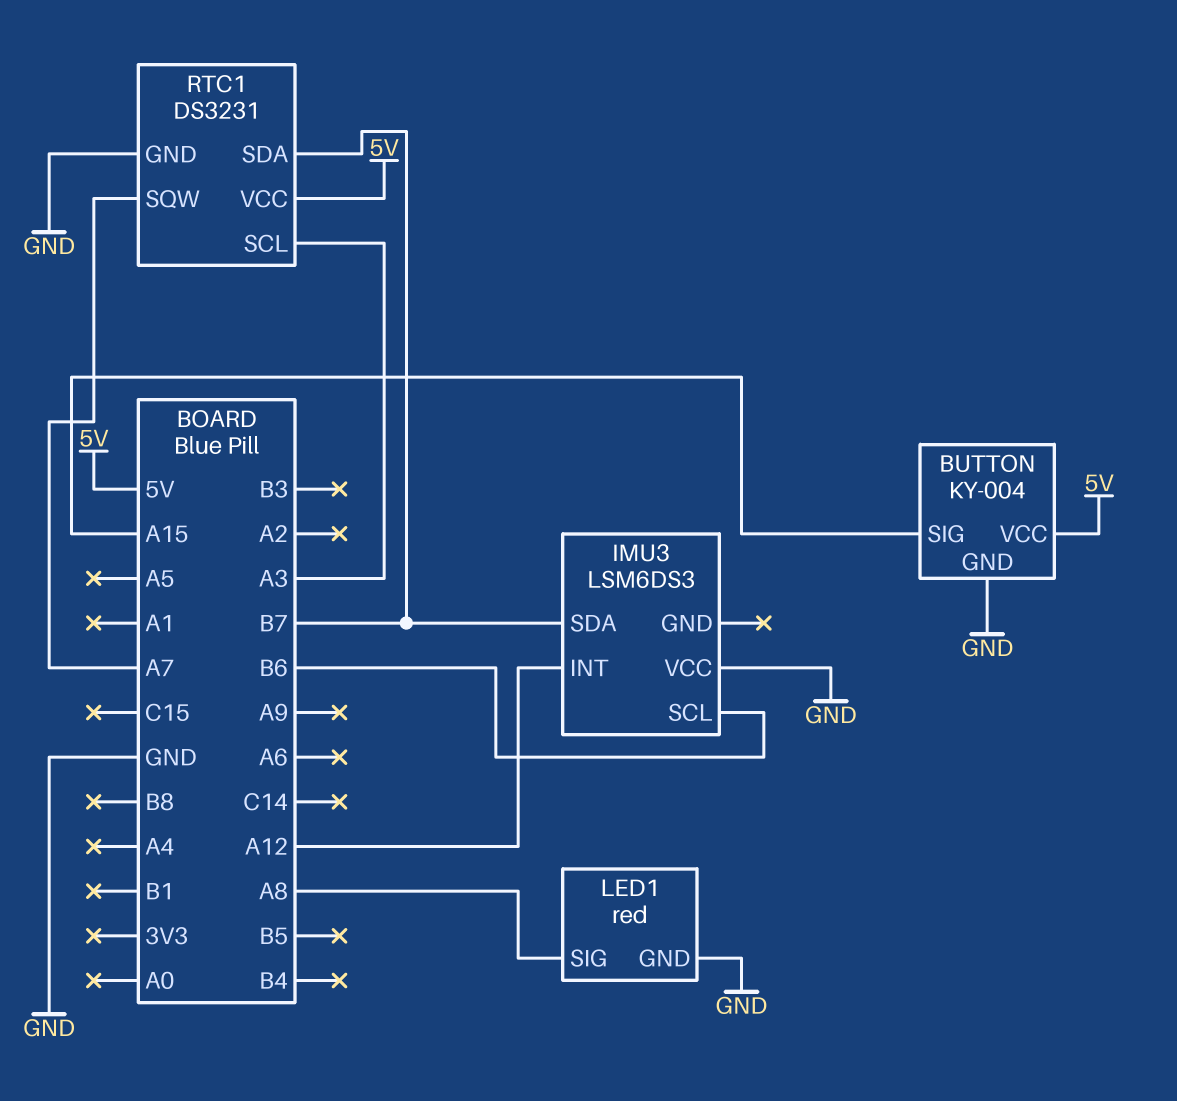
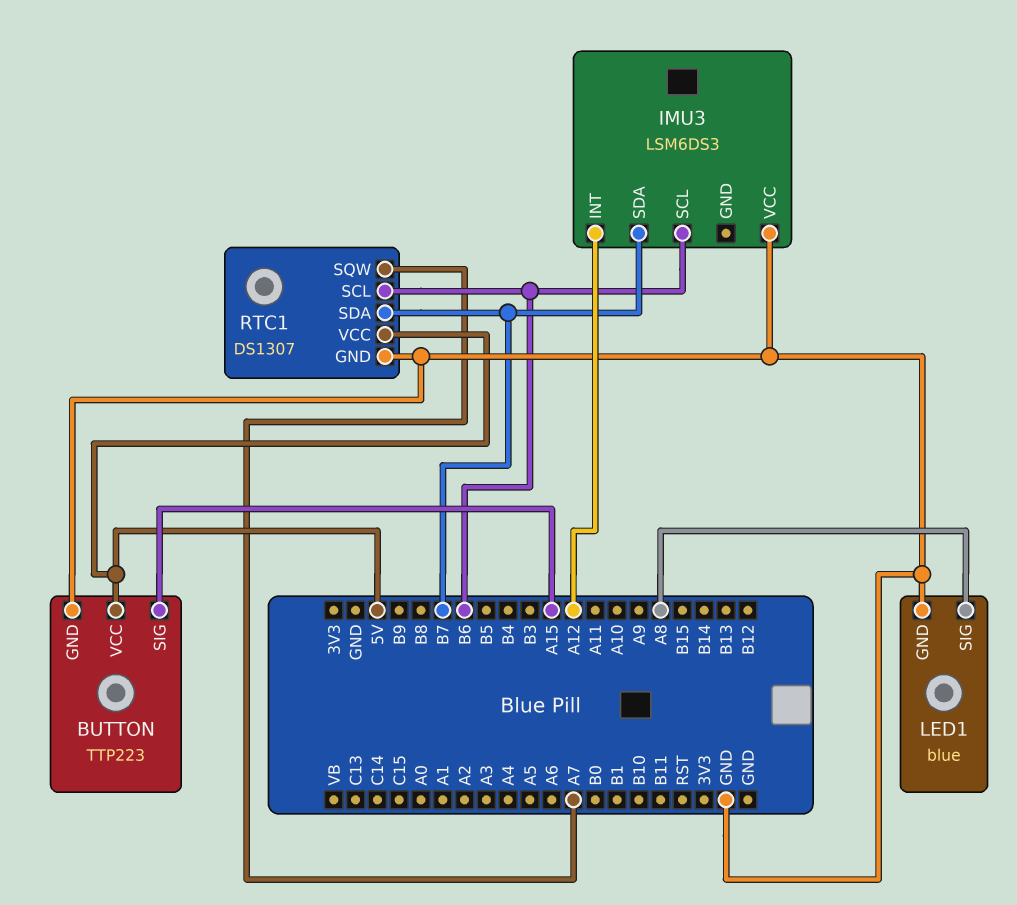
BUTTON: KY-004 -> TTP223
LED1: red -> blue
RTC1: DS3231 -> DS1307
RTC1 pin SCL: A3 -> B6

